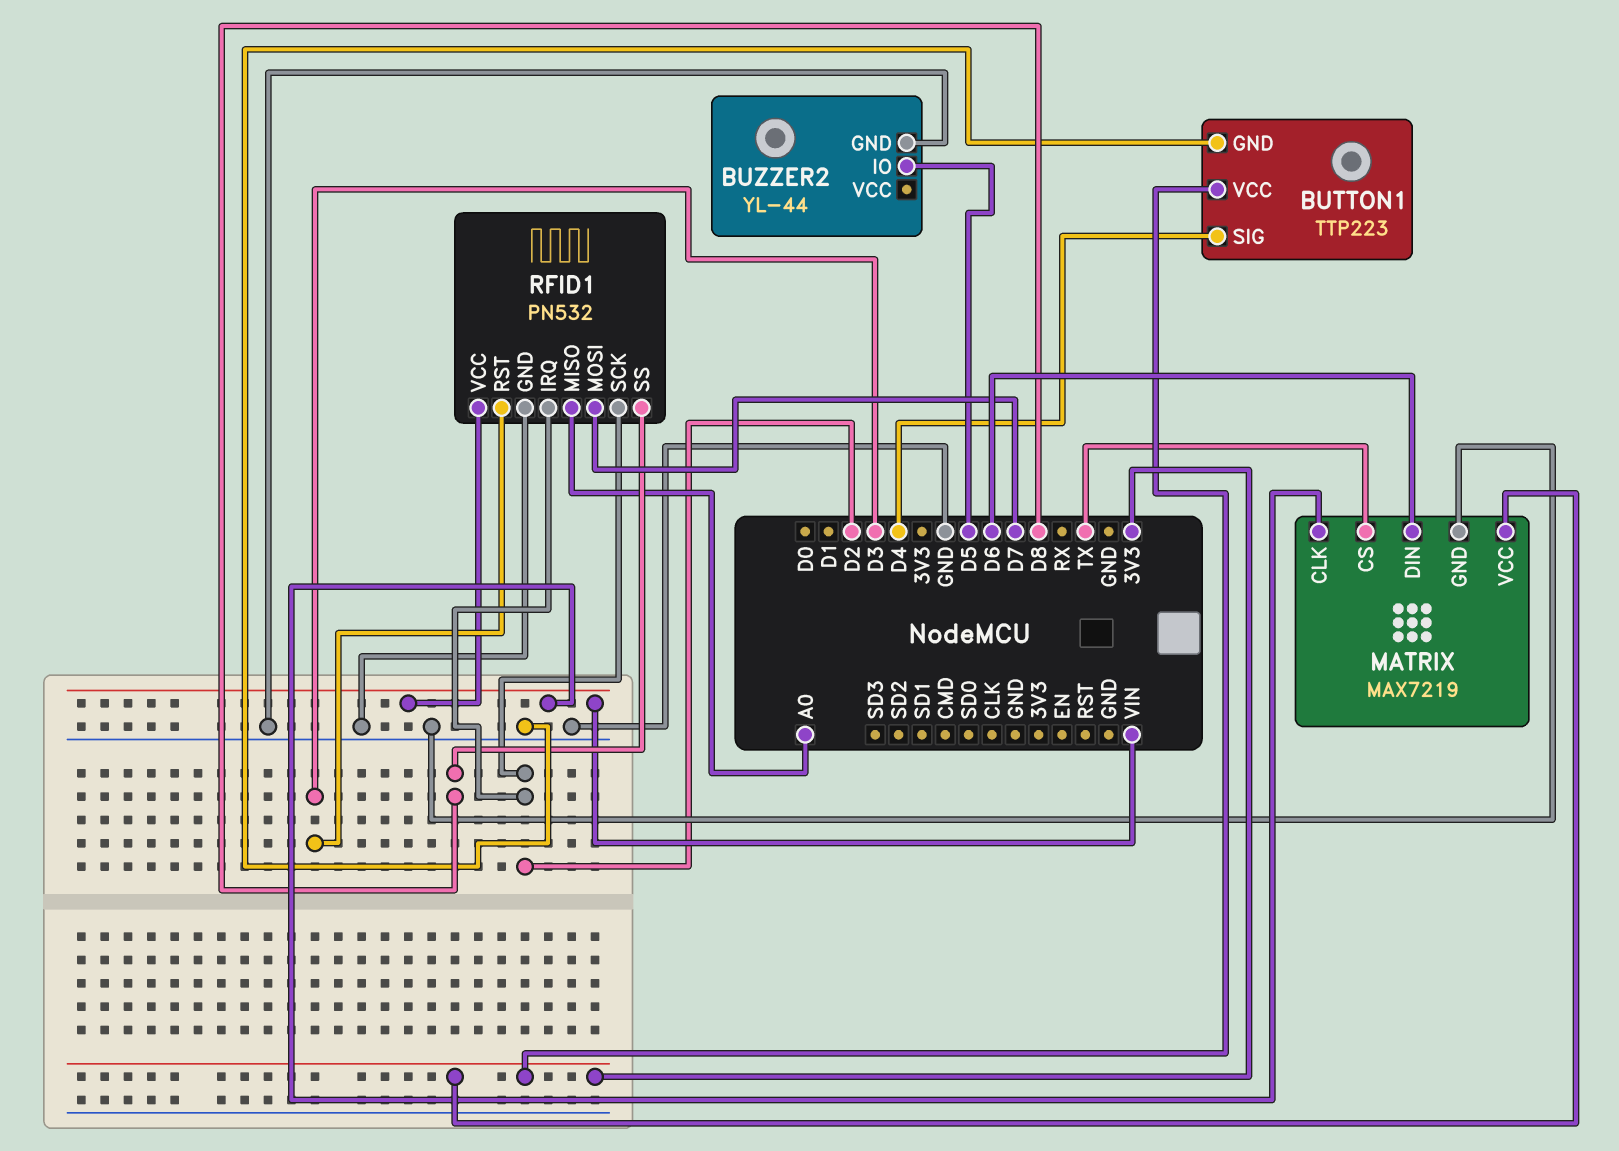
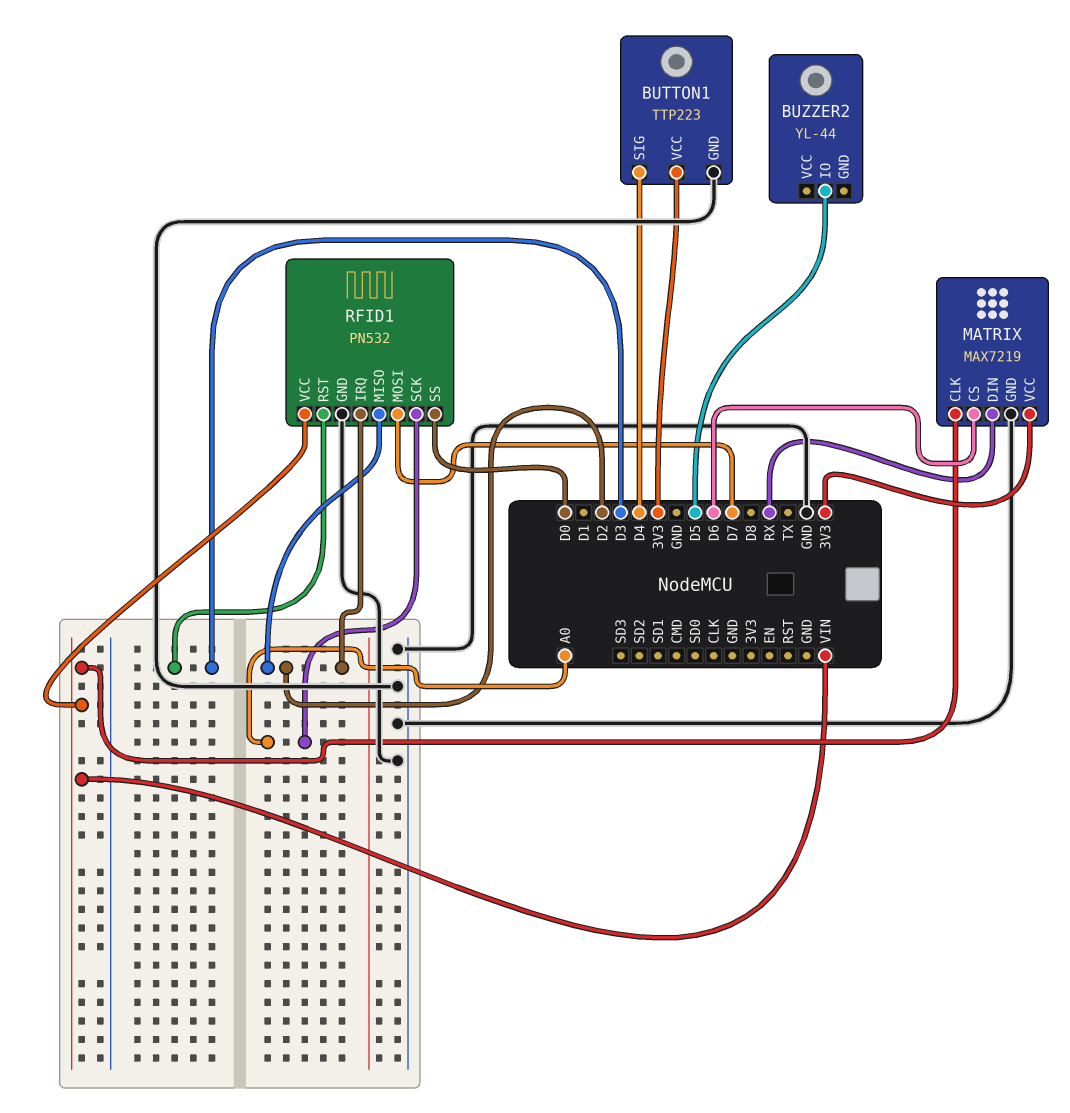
BUZZER2 pin GND: GND -> none
MATRIX pin CS: TX -> D6
MATRIX pin DIN: D6 -> RX
RFID1 pin MISO: A0 -> D2
RFID1 pin SCK: D2 -> A0
RFID1 pin SS: D8 -> D0

